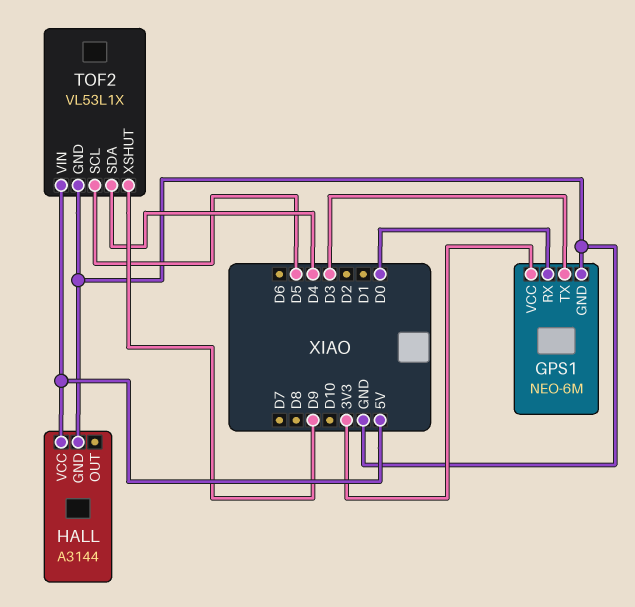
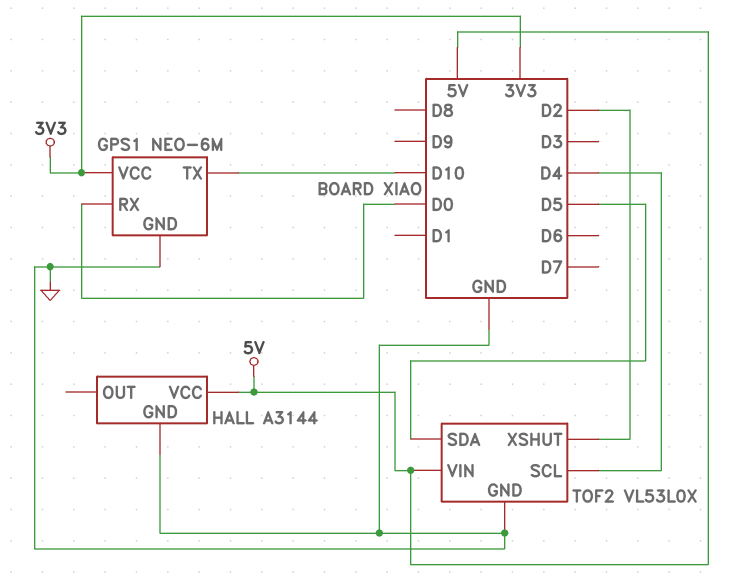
GPS1 pin TX: D3 -> D10
TOF2: VL53L1X -> VL53L0X
TOF2 pin SCL: D5 -> D4
TOF2 pin SDA: D4 -> D5
TOF2 pin XSHUT: D9 -> D2

